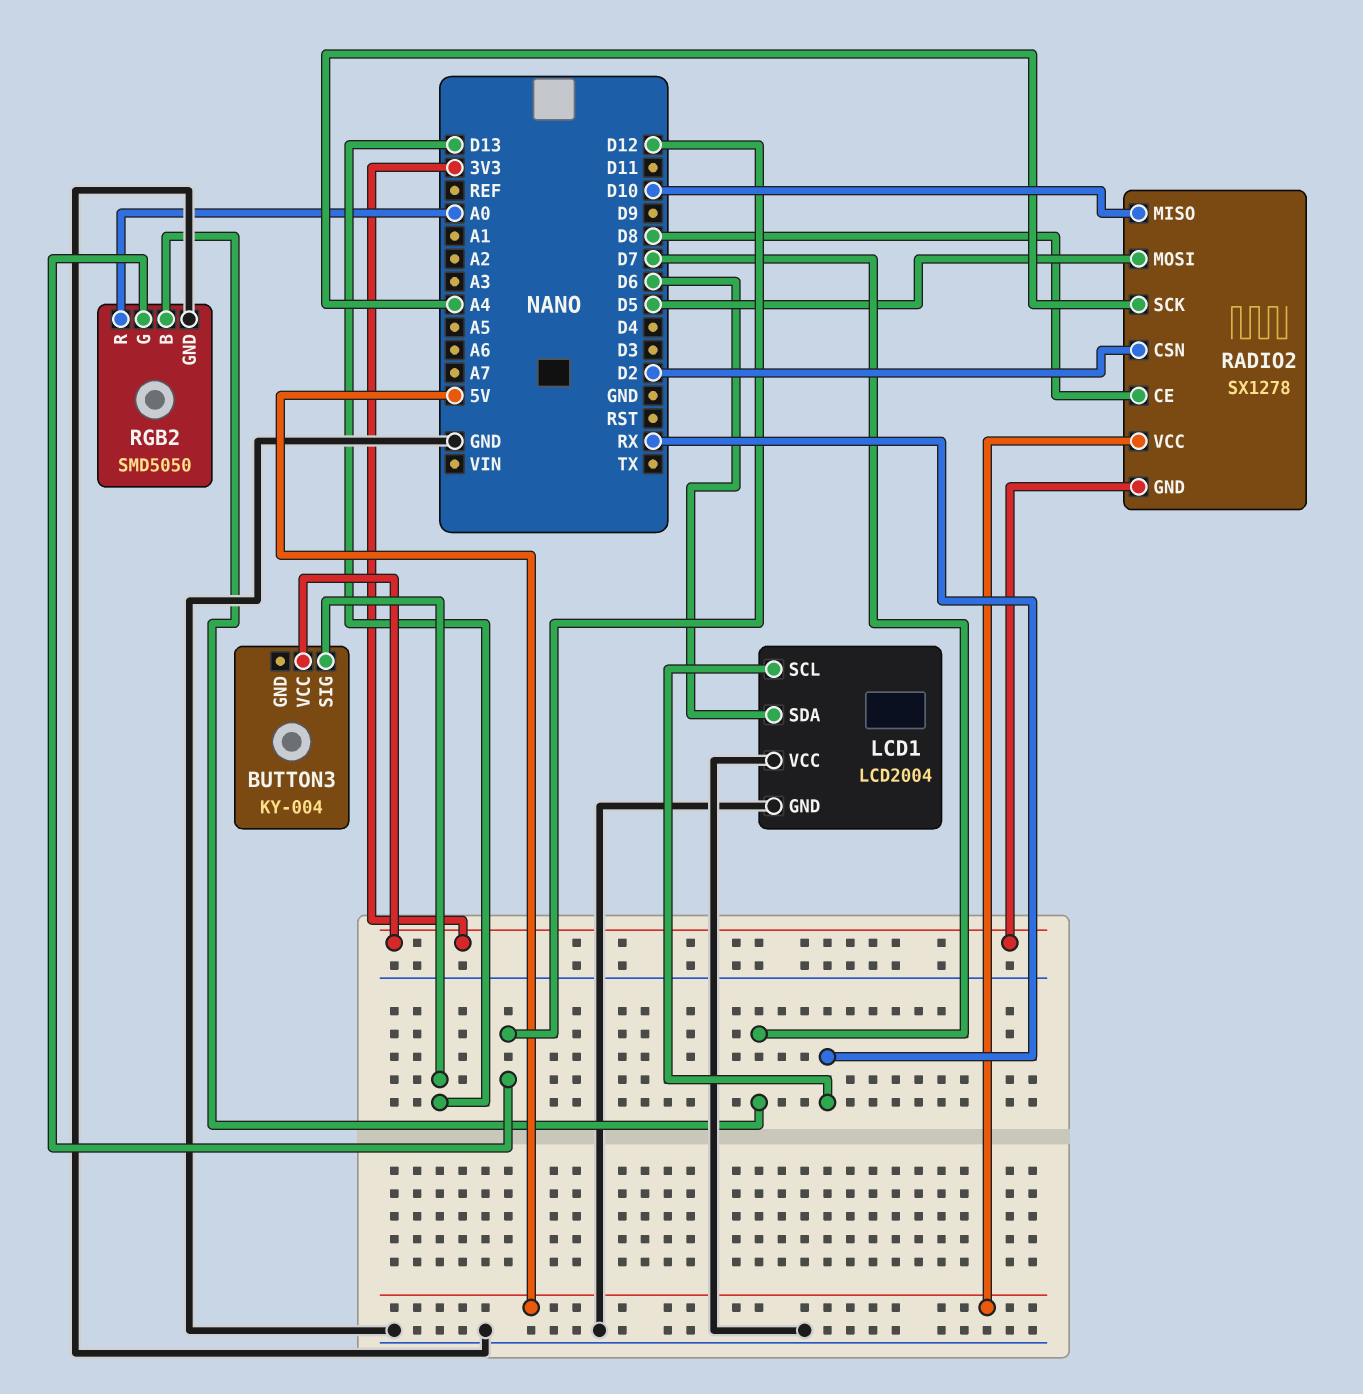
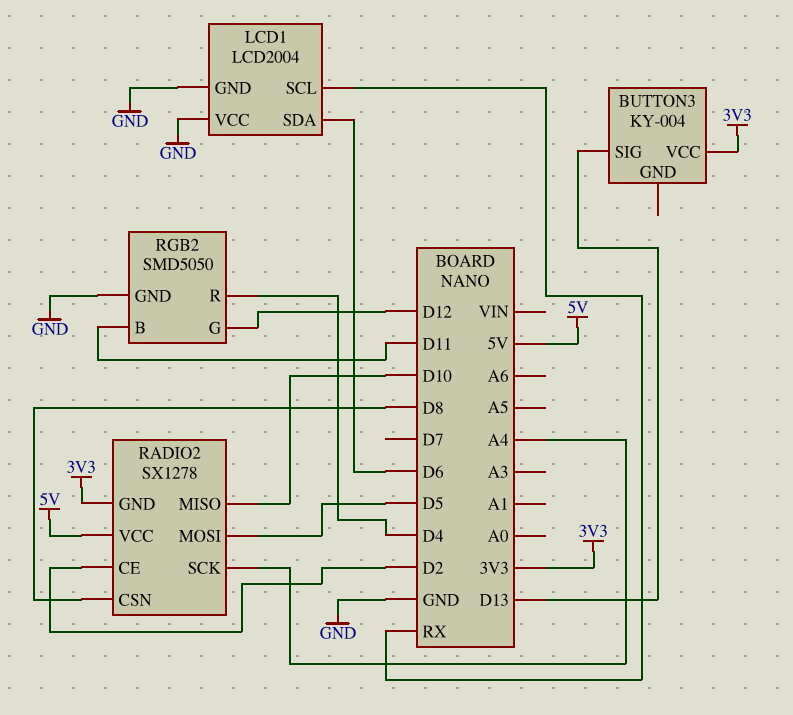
RADIO2 pin CE: D8 -> D2
RADIO2 pin CSN: D2 -> D8
RGB2 pin B: D7 -> D11
RGB2 pin R: A0 -> D4

